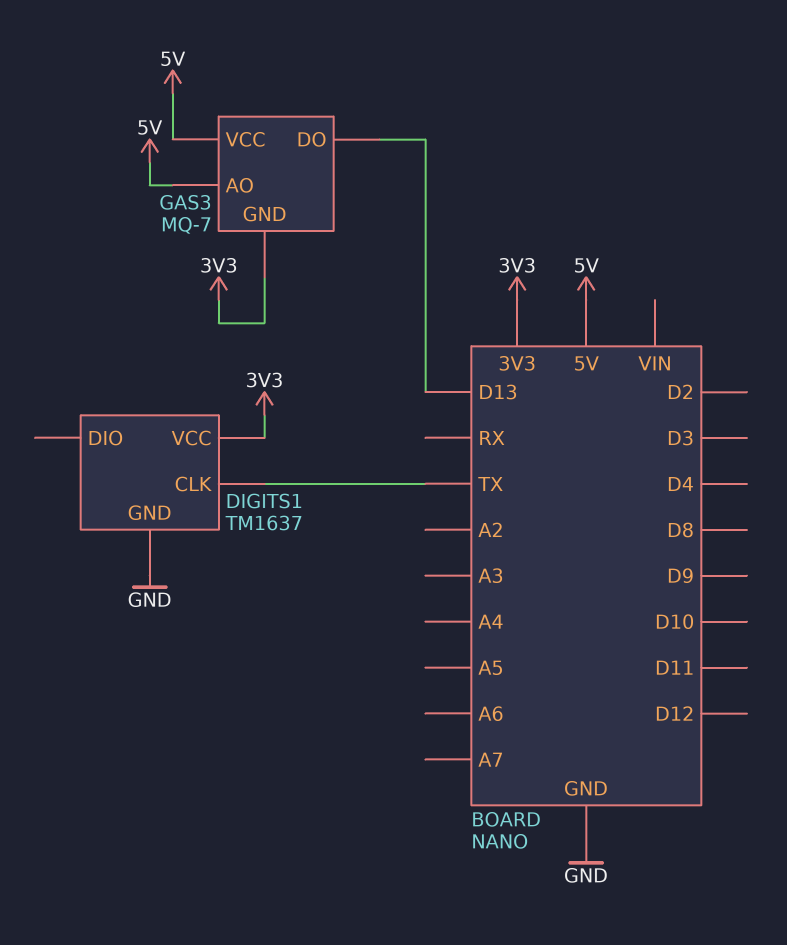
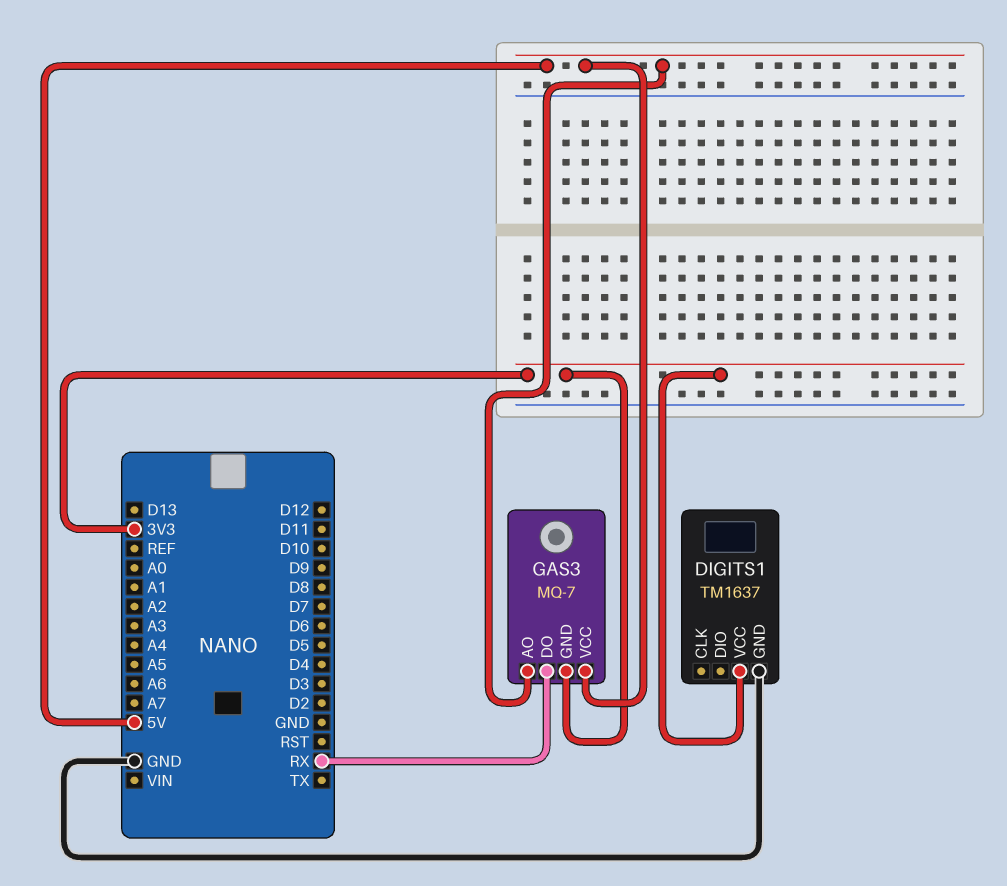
DIGITS1 pin CLK: TX -> none
GAS3 pin DO: D13 -> RX

